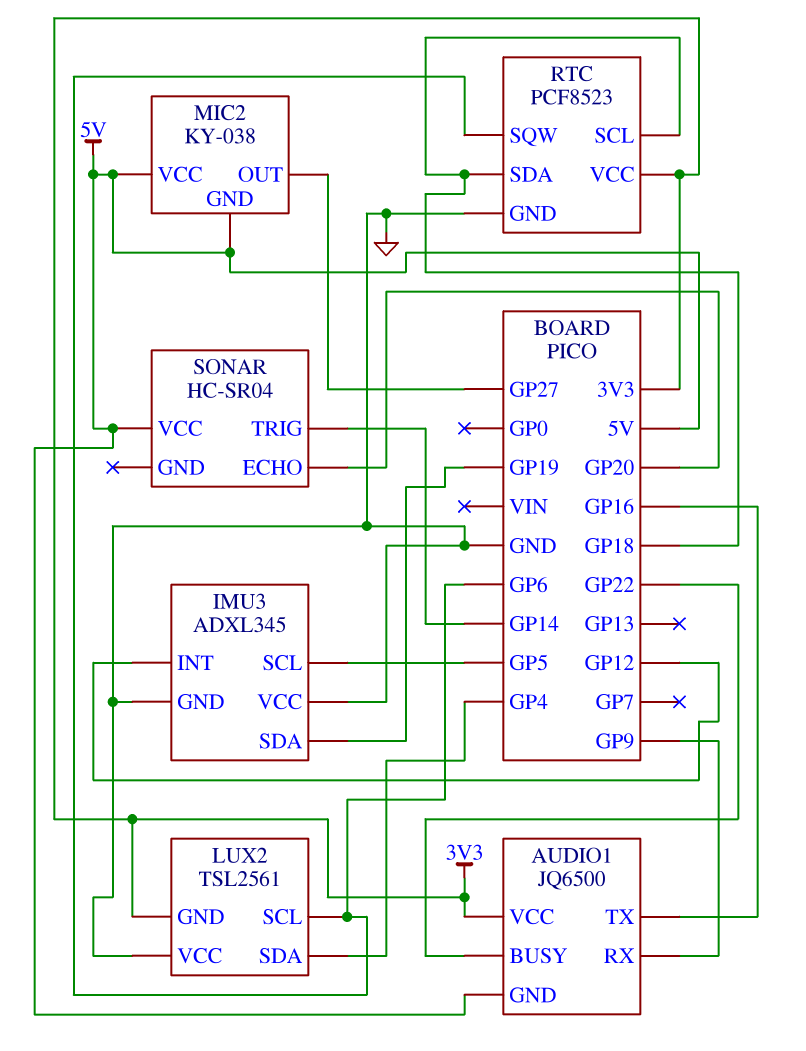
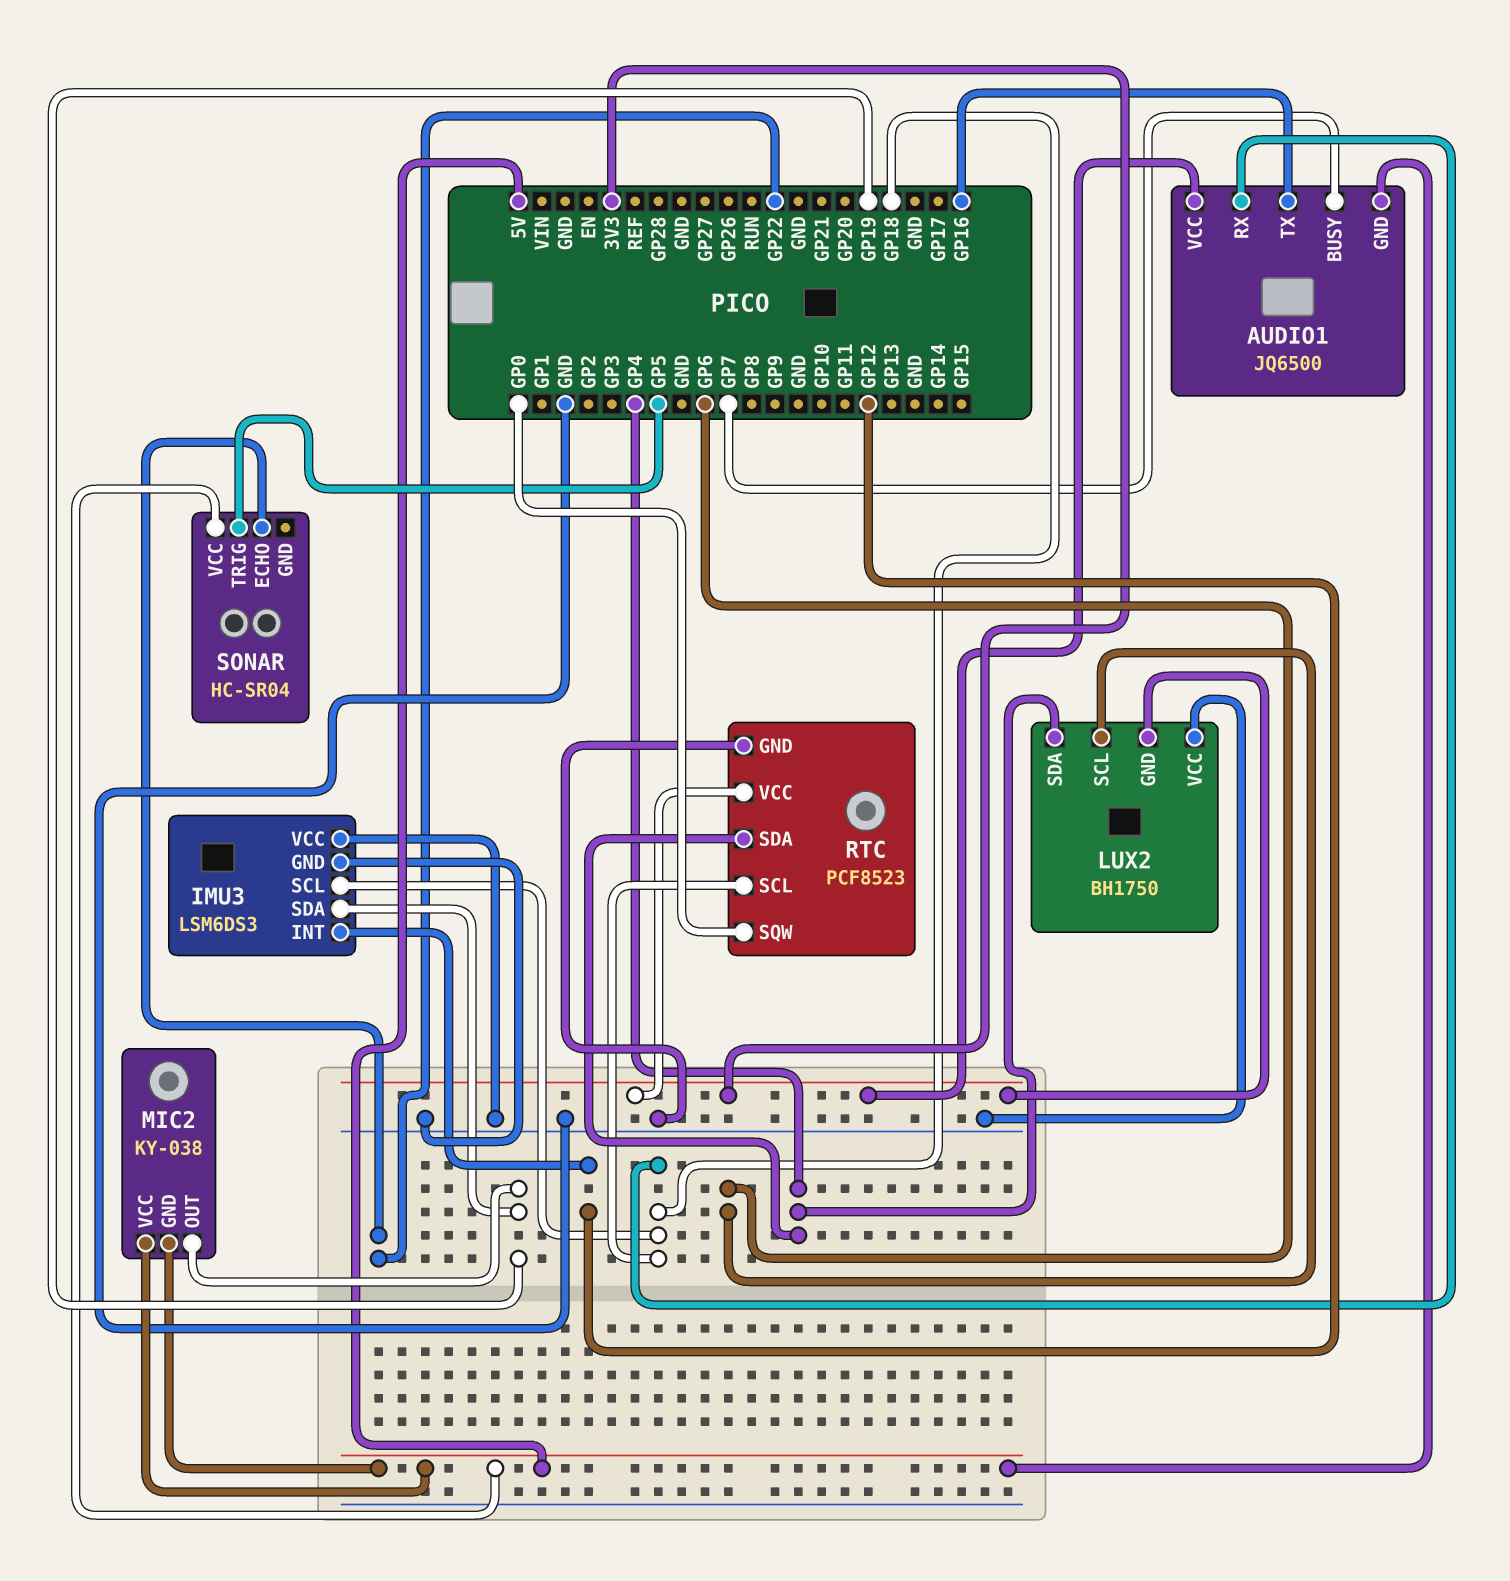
AUDIO1 pin BUSY: GP22 -> GP7
AUDIO1 pin RX: GP9 -> GP18
IMU3: ADXL345 -> LSM6DS3
IMU3 pin SCL: GP5 -> GP18
LUX2: TSL2561 -> BH1750
MIC2 pin OUT: GP27 -> GP19
RTC pin SDA: GP18 -> GP4
RTC pin SQW: GP6 -> GP0
SONAR pin ECHO: GP20 -> GP22
SONAR pin TRIG: GP14 -> GP5

